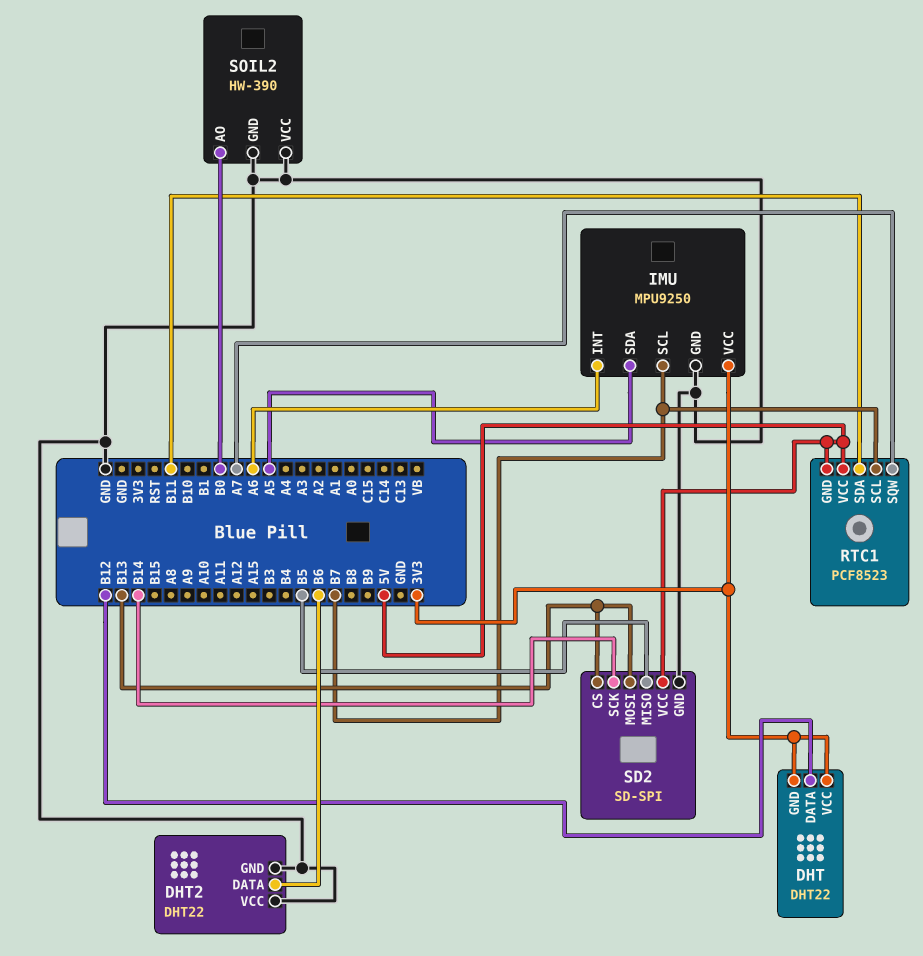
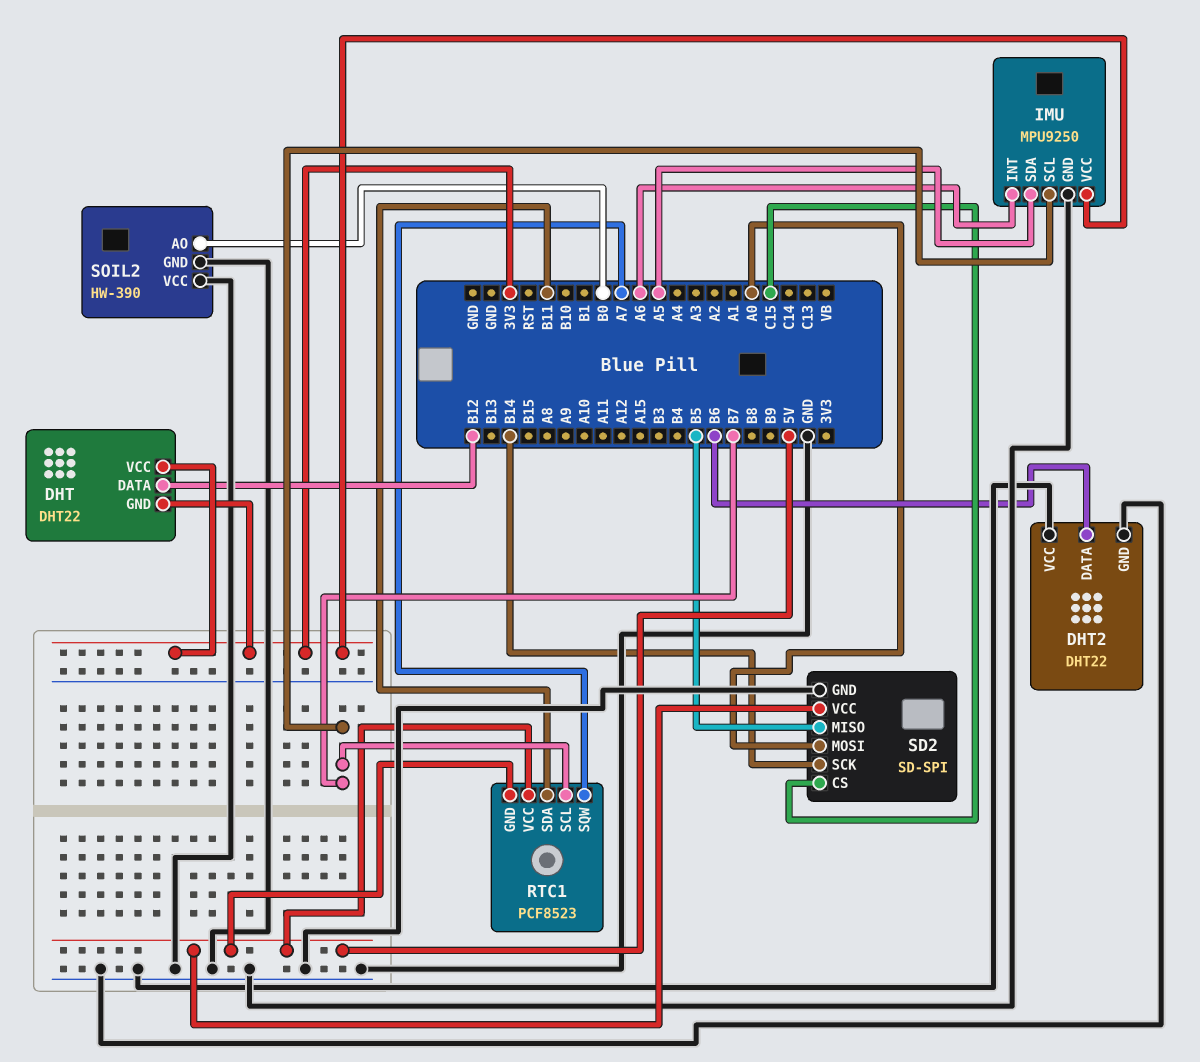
SD2 pin CS: B13 -> C15
SD2 pin MOSI: B13 -> A0

